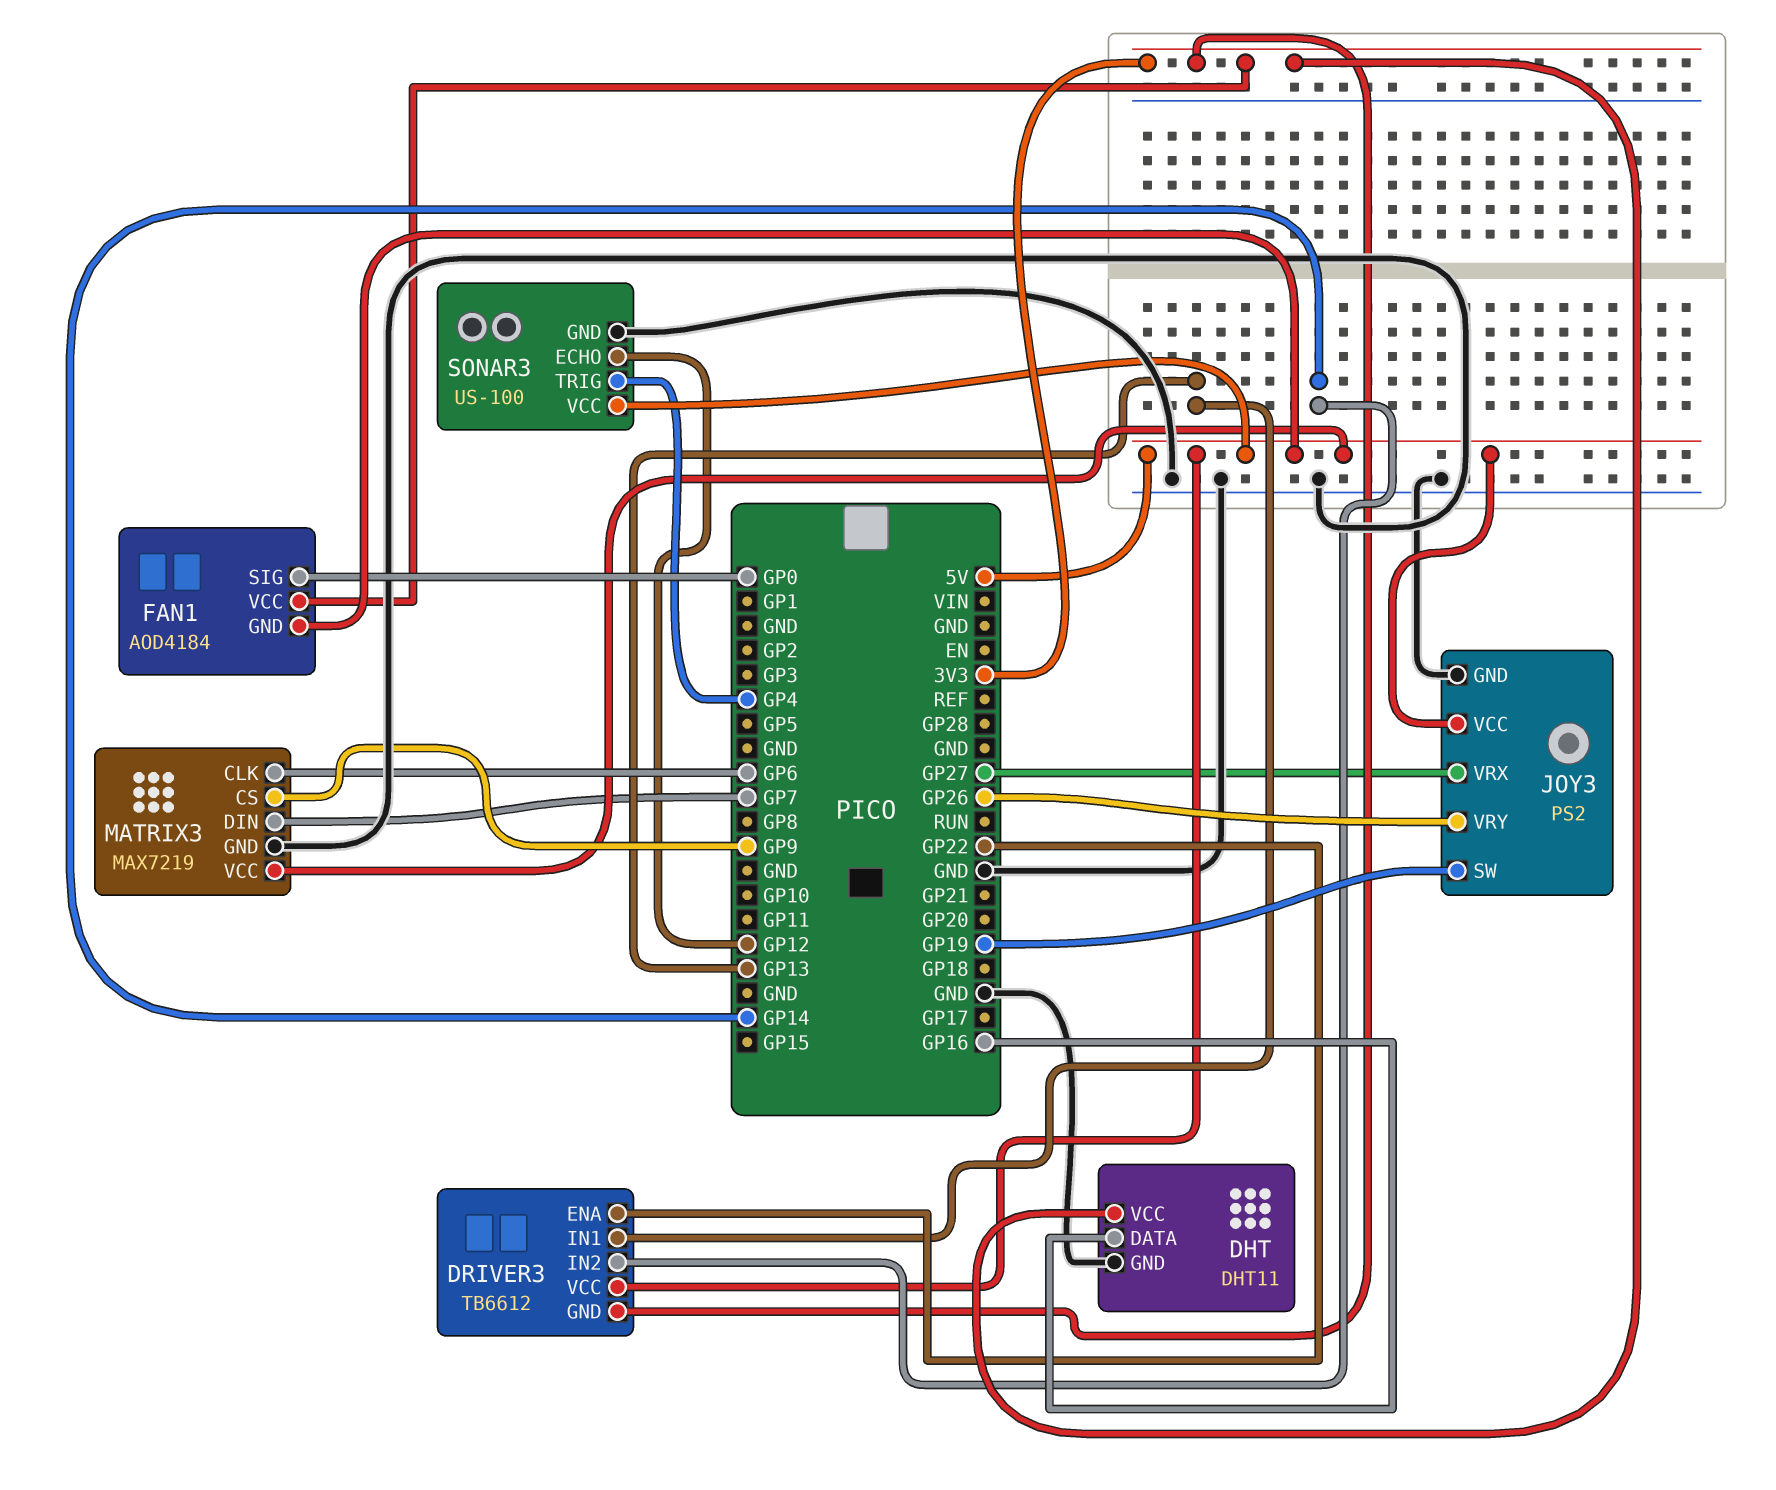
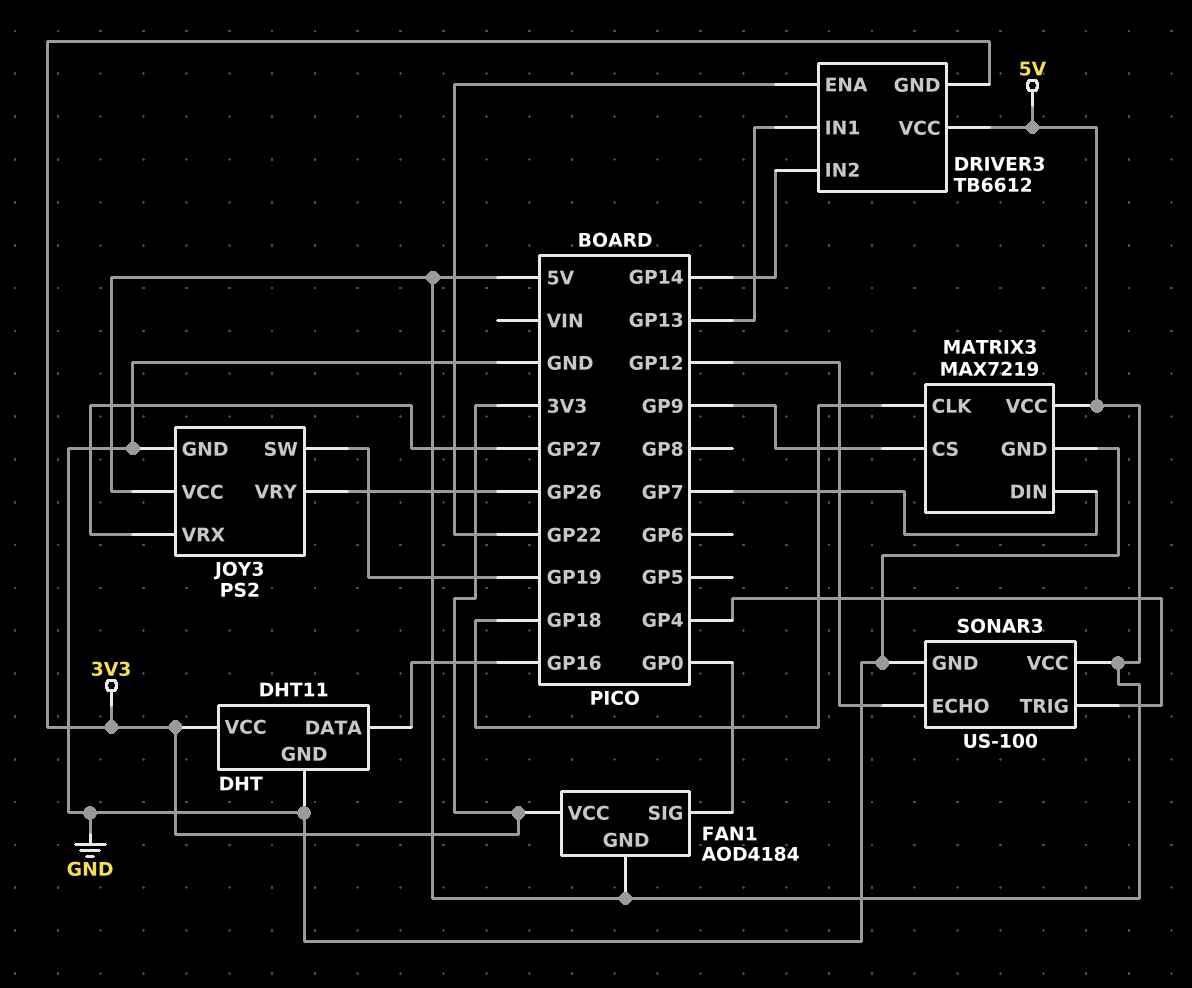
MATRIX3 pin CLK: GP6 -> GP18

